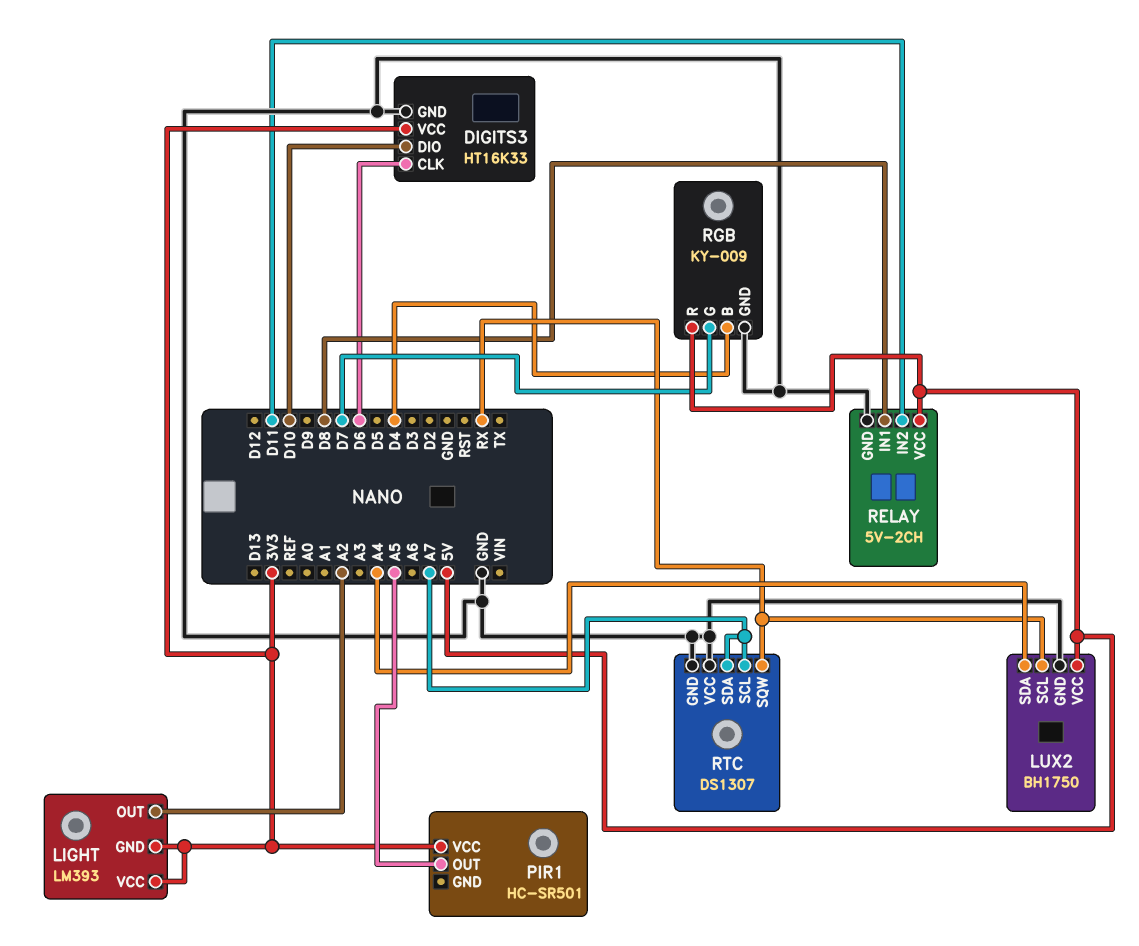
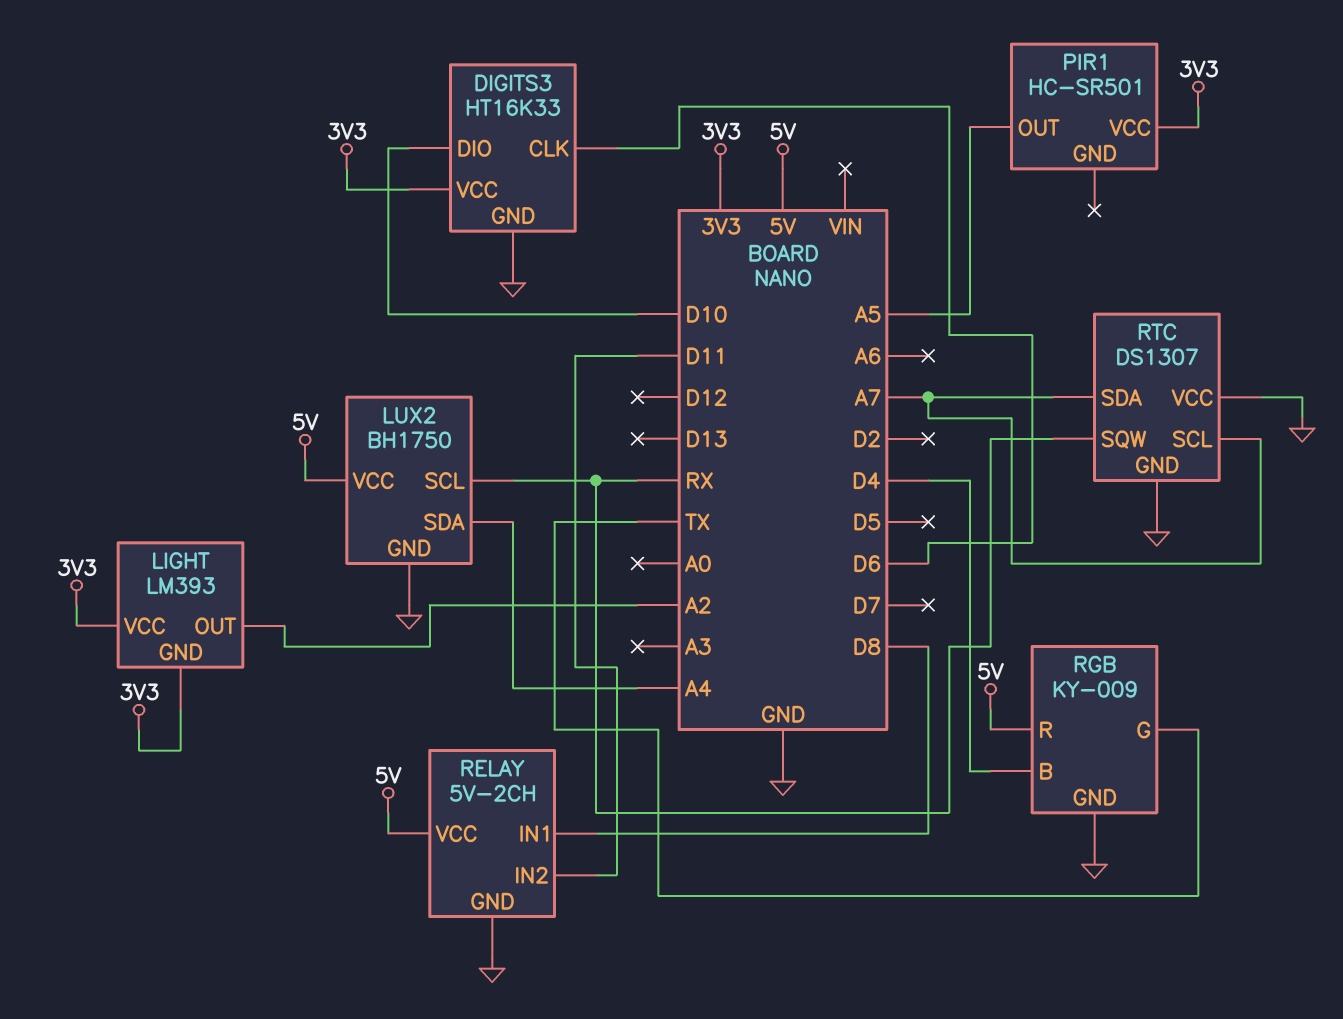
RGB pin G: D7 -> TX

